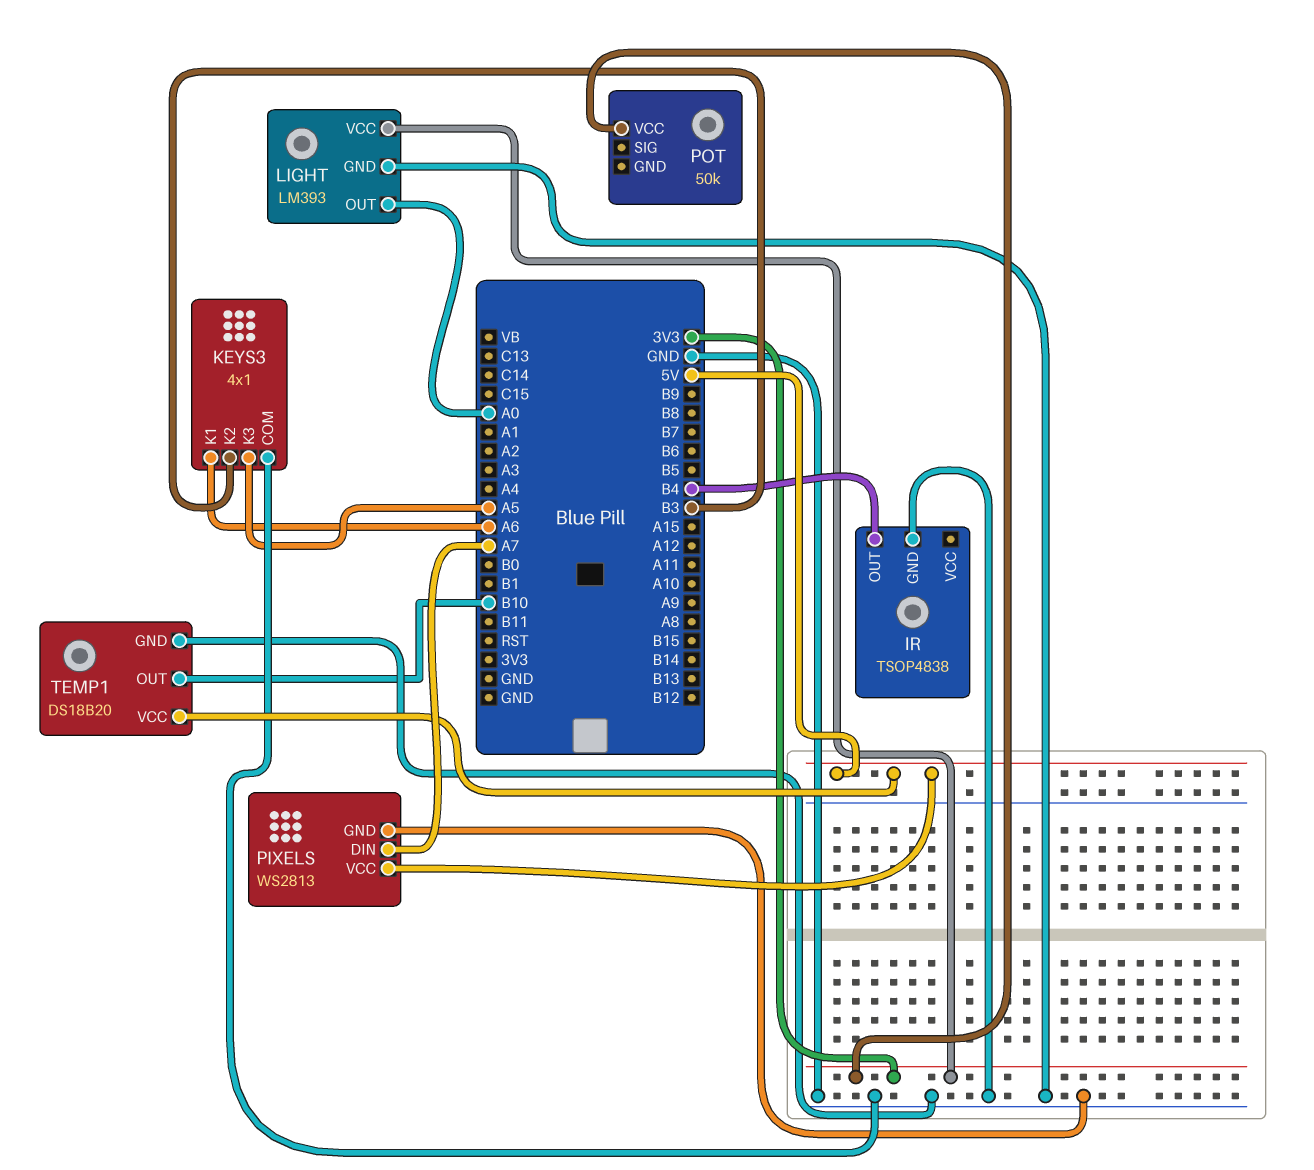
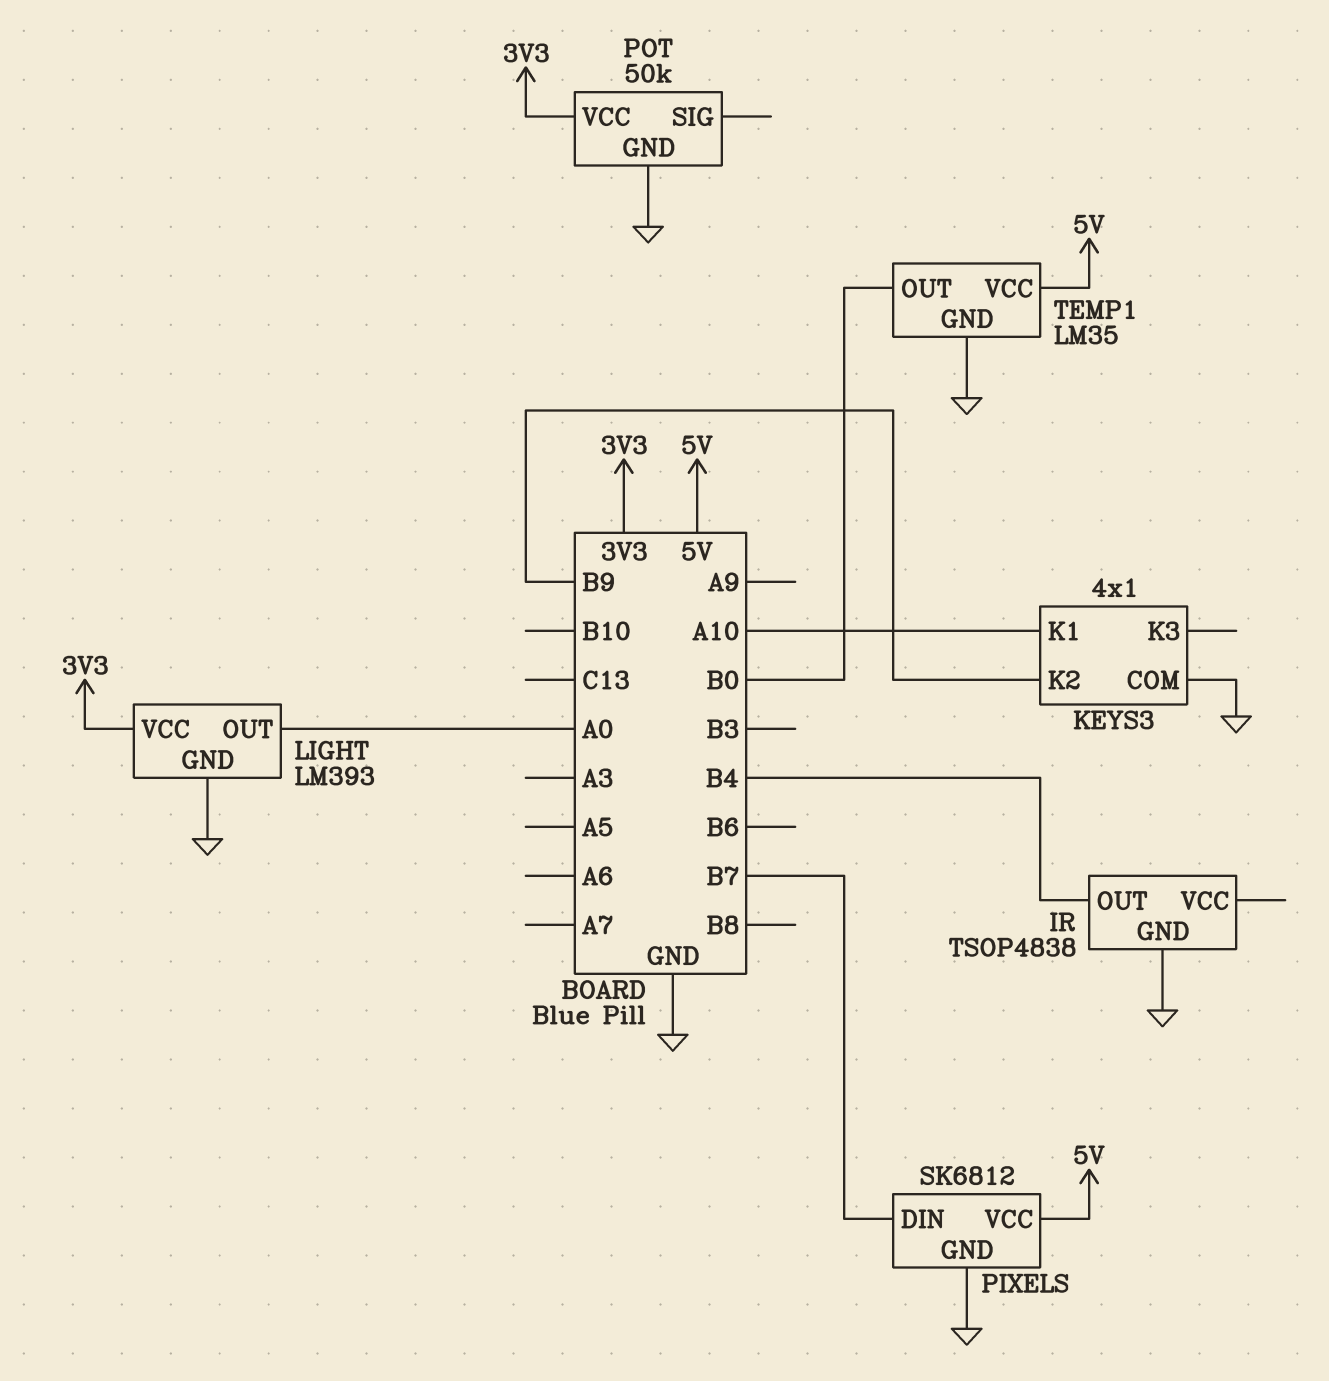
KEYS3 pin K1: A6 -> A10
KEYS3 pin K2: B3 -> B9
KEYS3 pin K3: A5 -> none
PIXELS: WS2813 -> SK6812
PIXELS pin DIN: A7 -> B7
POT pin GND: none -> GND
TEMP1: DS18B20 -> LM35
TEMP1 pin OUT: B10 -> B0

